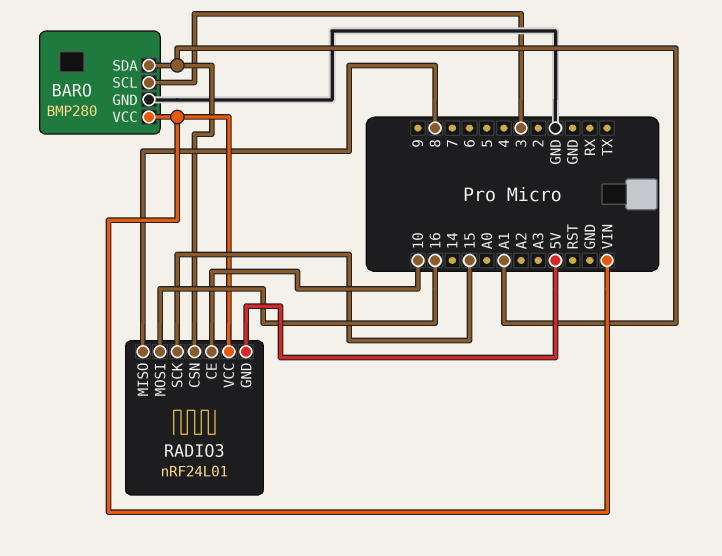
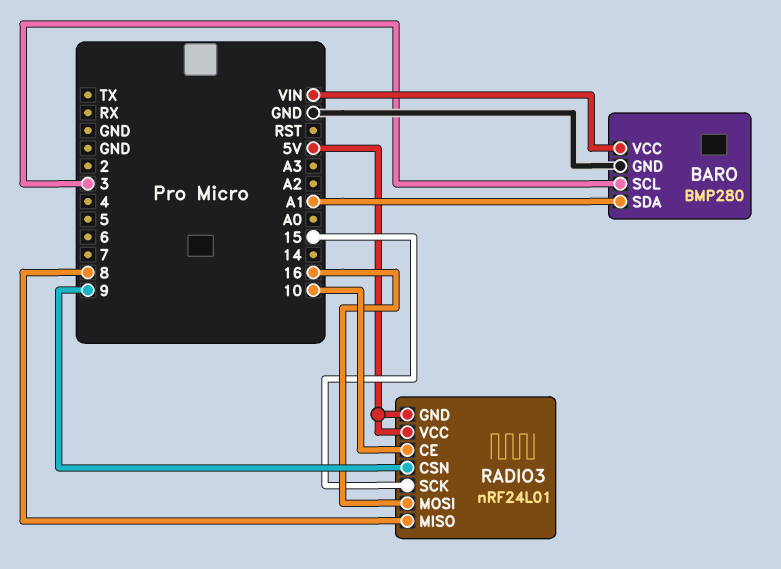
RADIO3 pin CSN: A1 -> 9
RADIO3 pin VCC: VIN -> 5V

